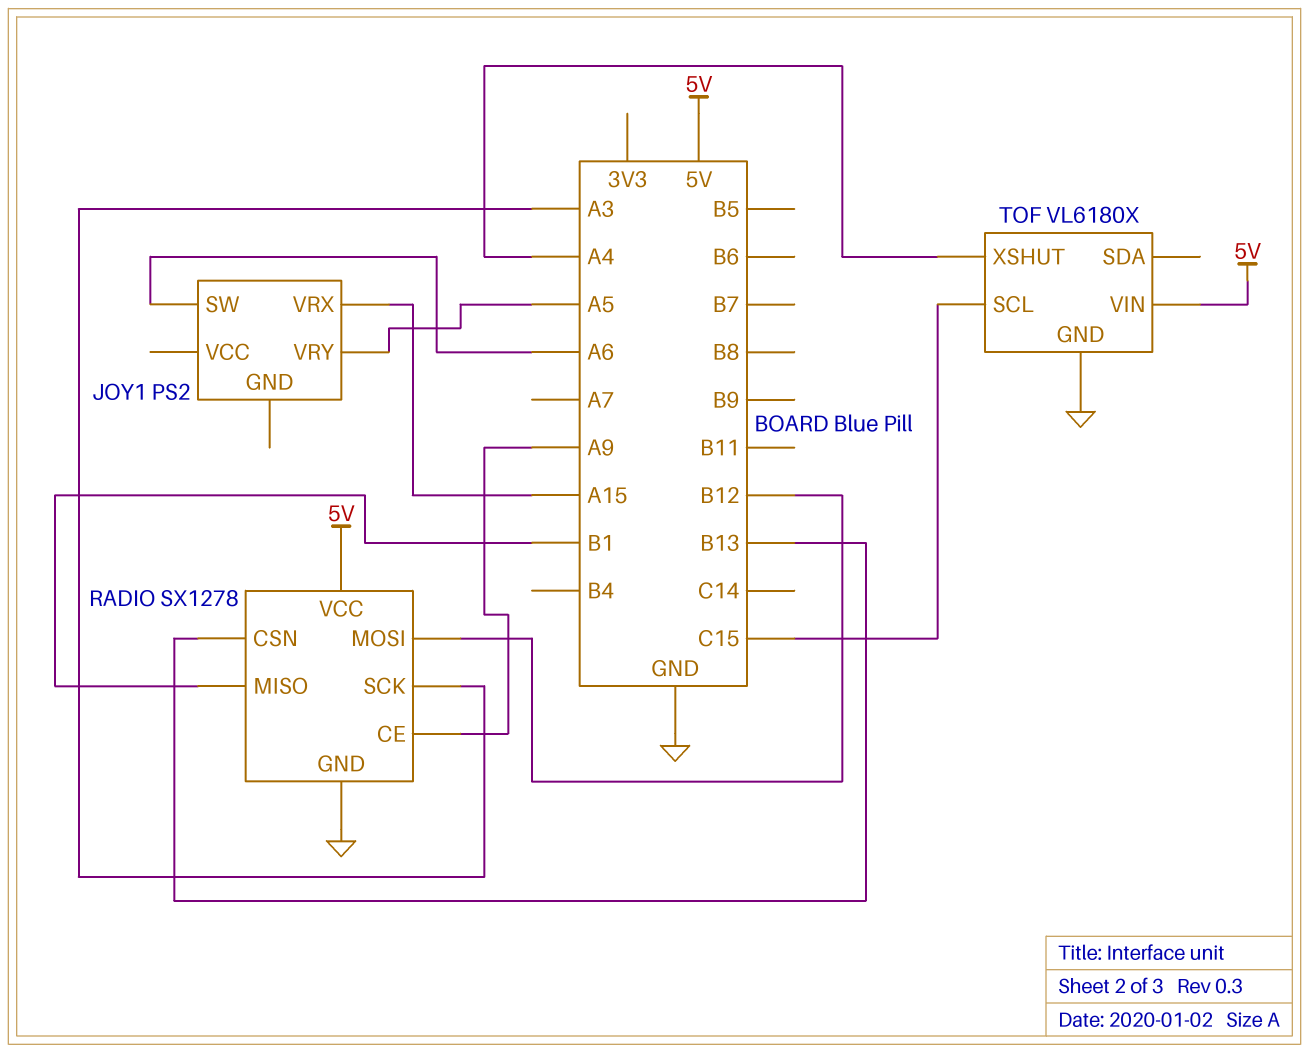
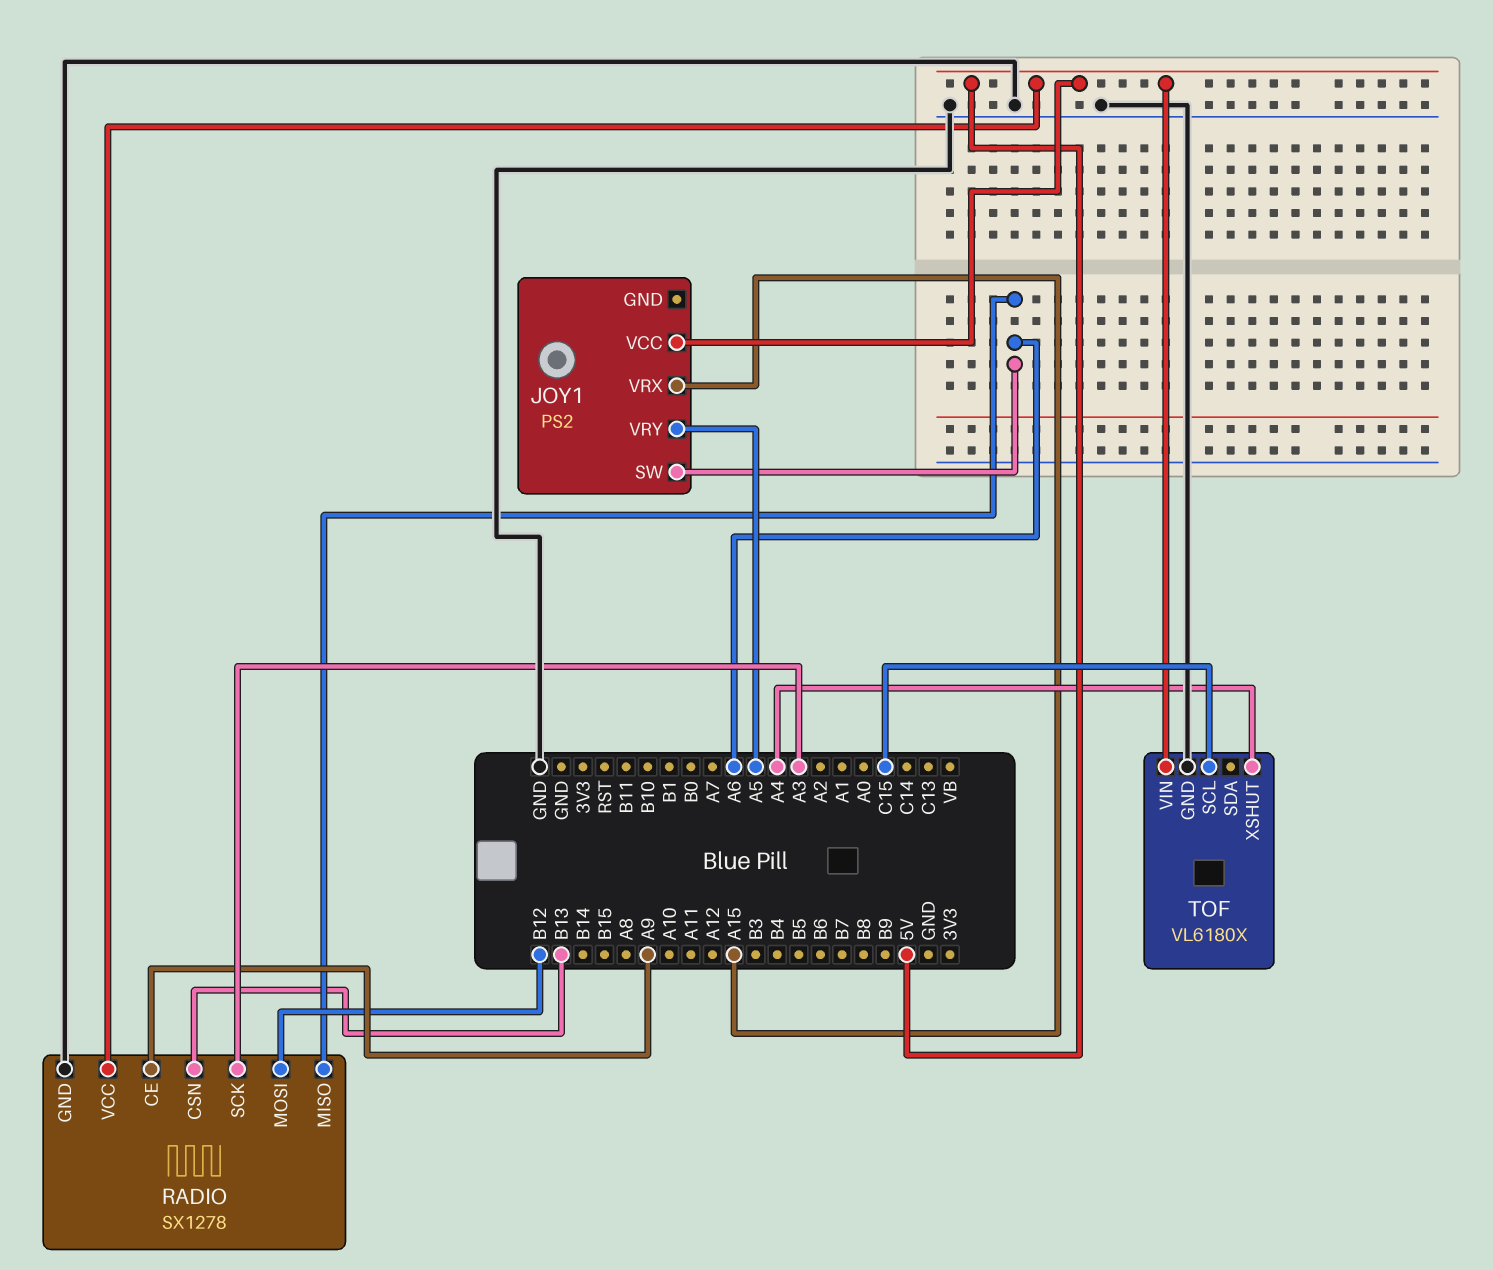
JOY1 pin VCC: none -> 5V
RADIO pin MISO: B1 -> A6

